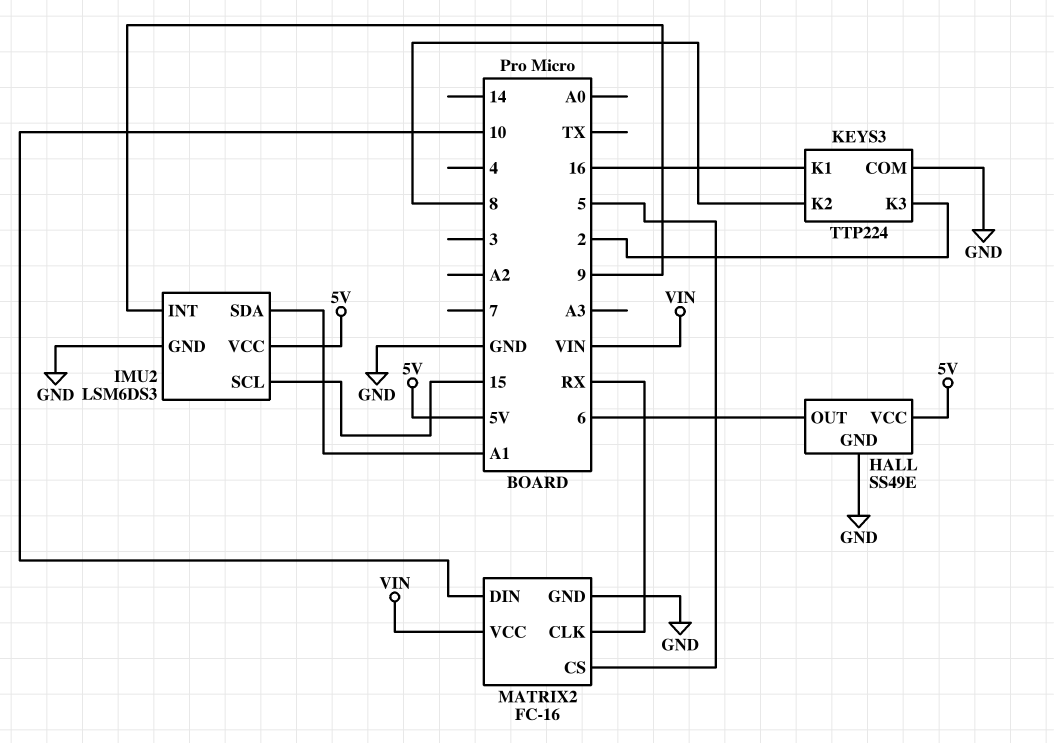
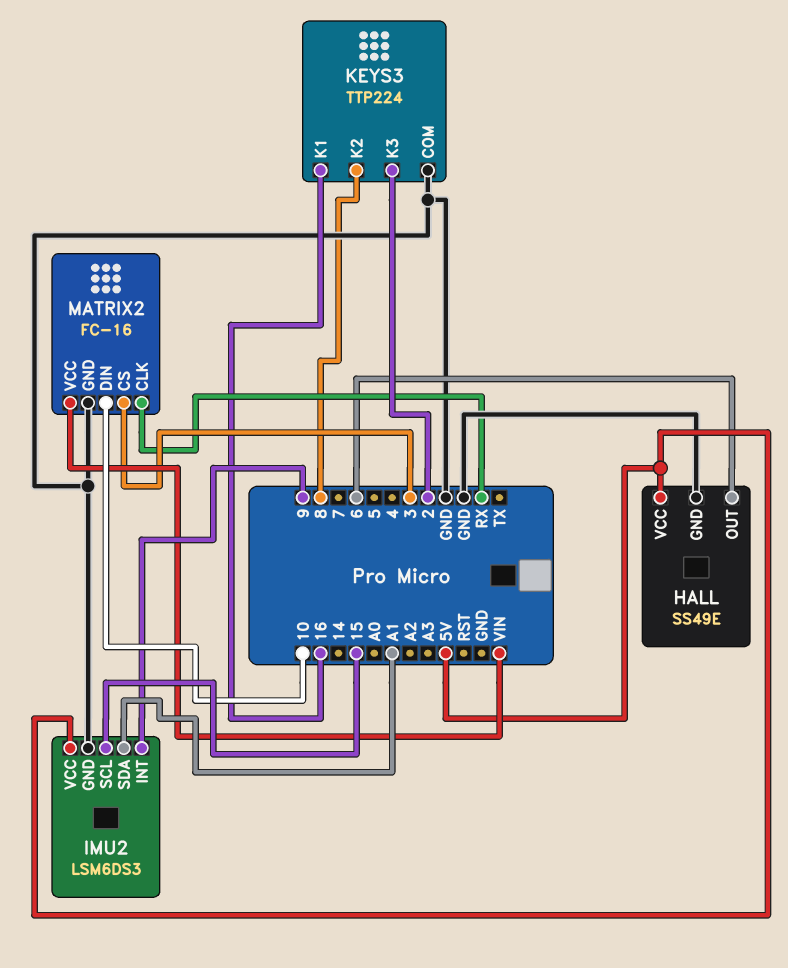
MATRIX2 pin CS: 5 -> 3

